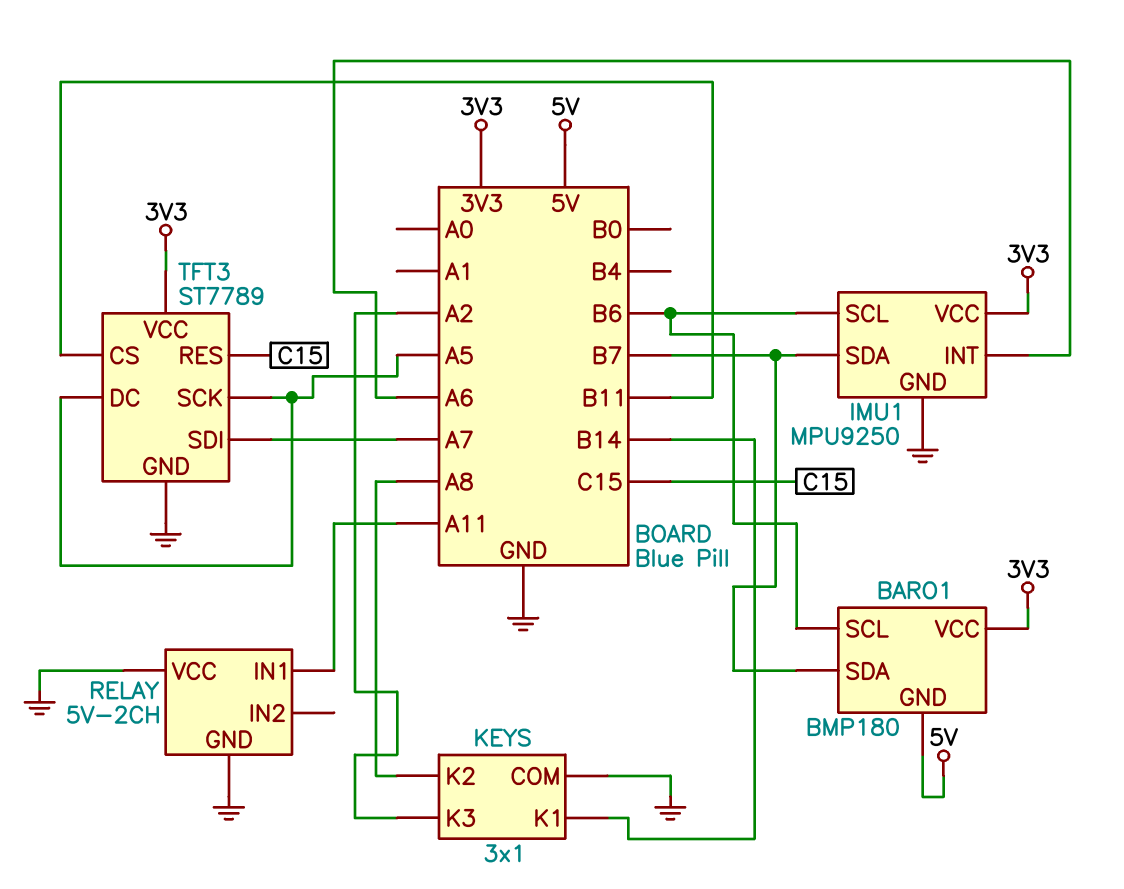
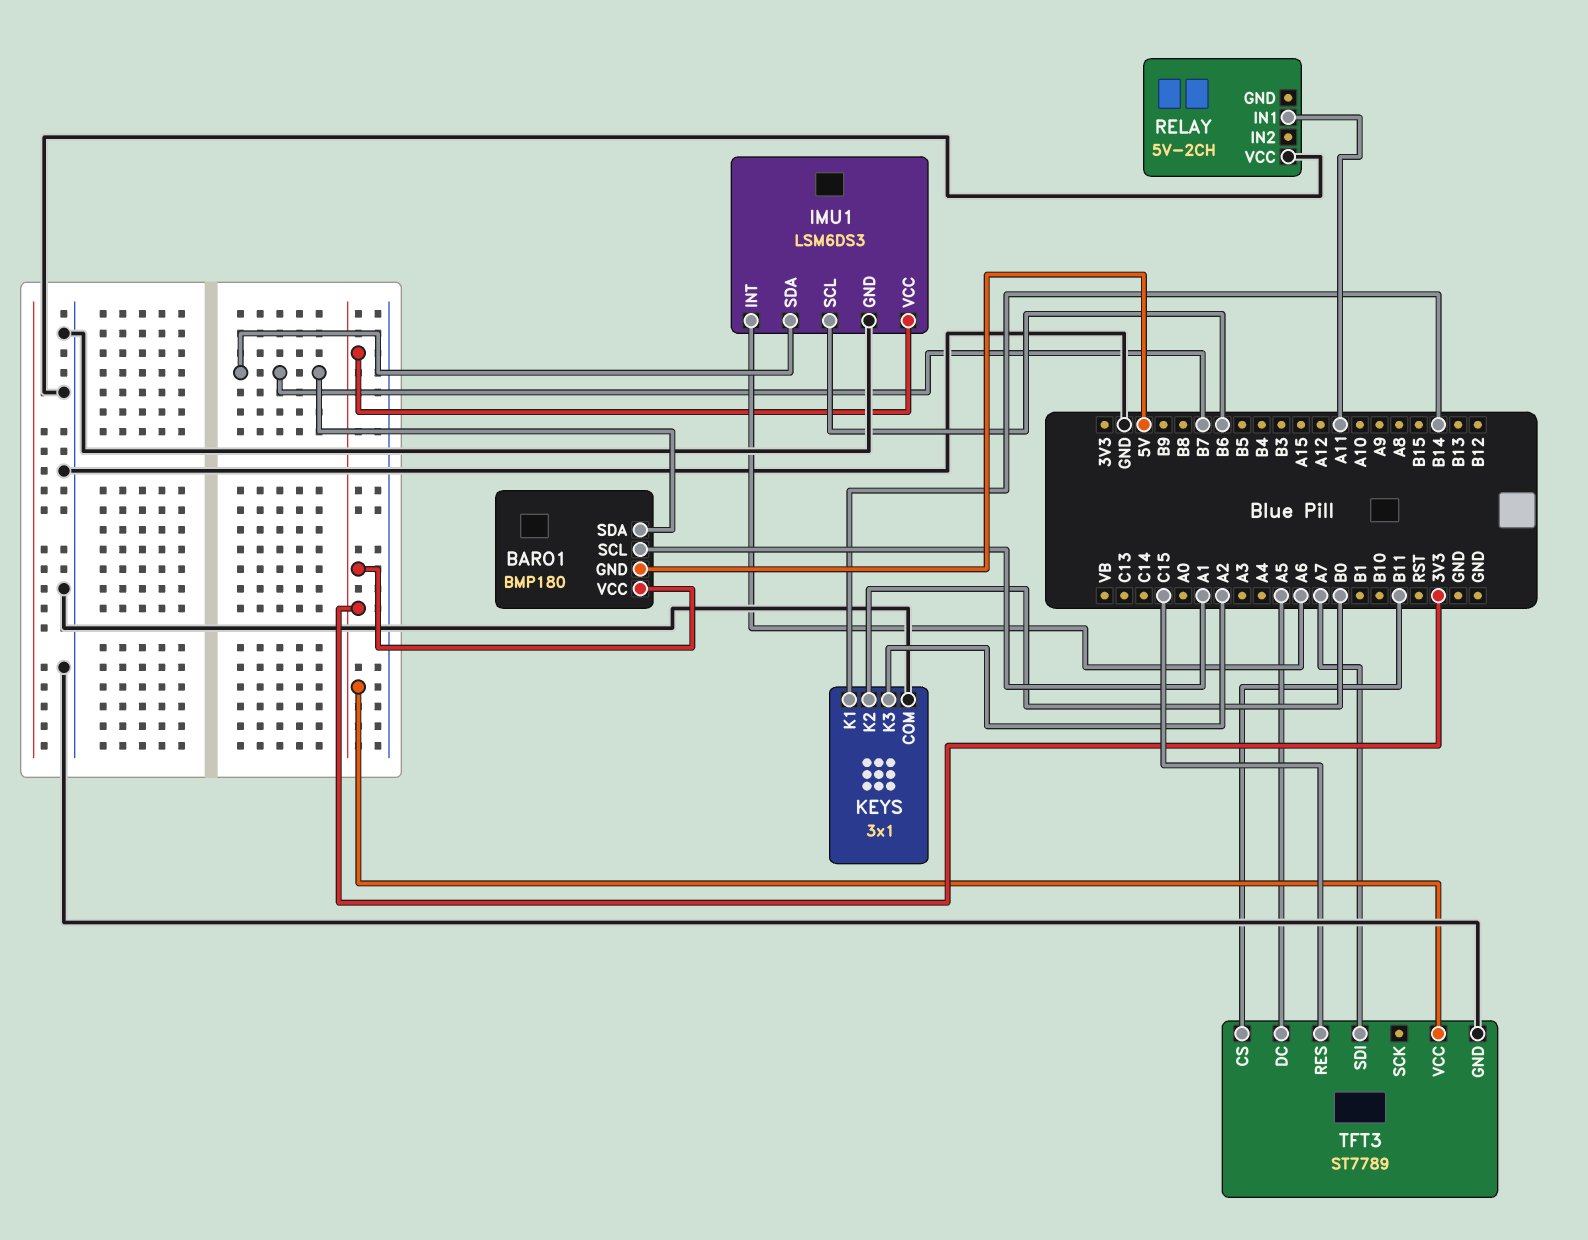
BARO1 pin SCL: B6 -> A1
IMU1: MPU9250 -> LSM6DS3
KEYS pin K2: A8 -> B0
RELAY pin GND: GND -> none
TFT3 pin SCK: A5 -> none

